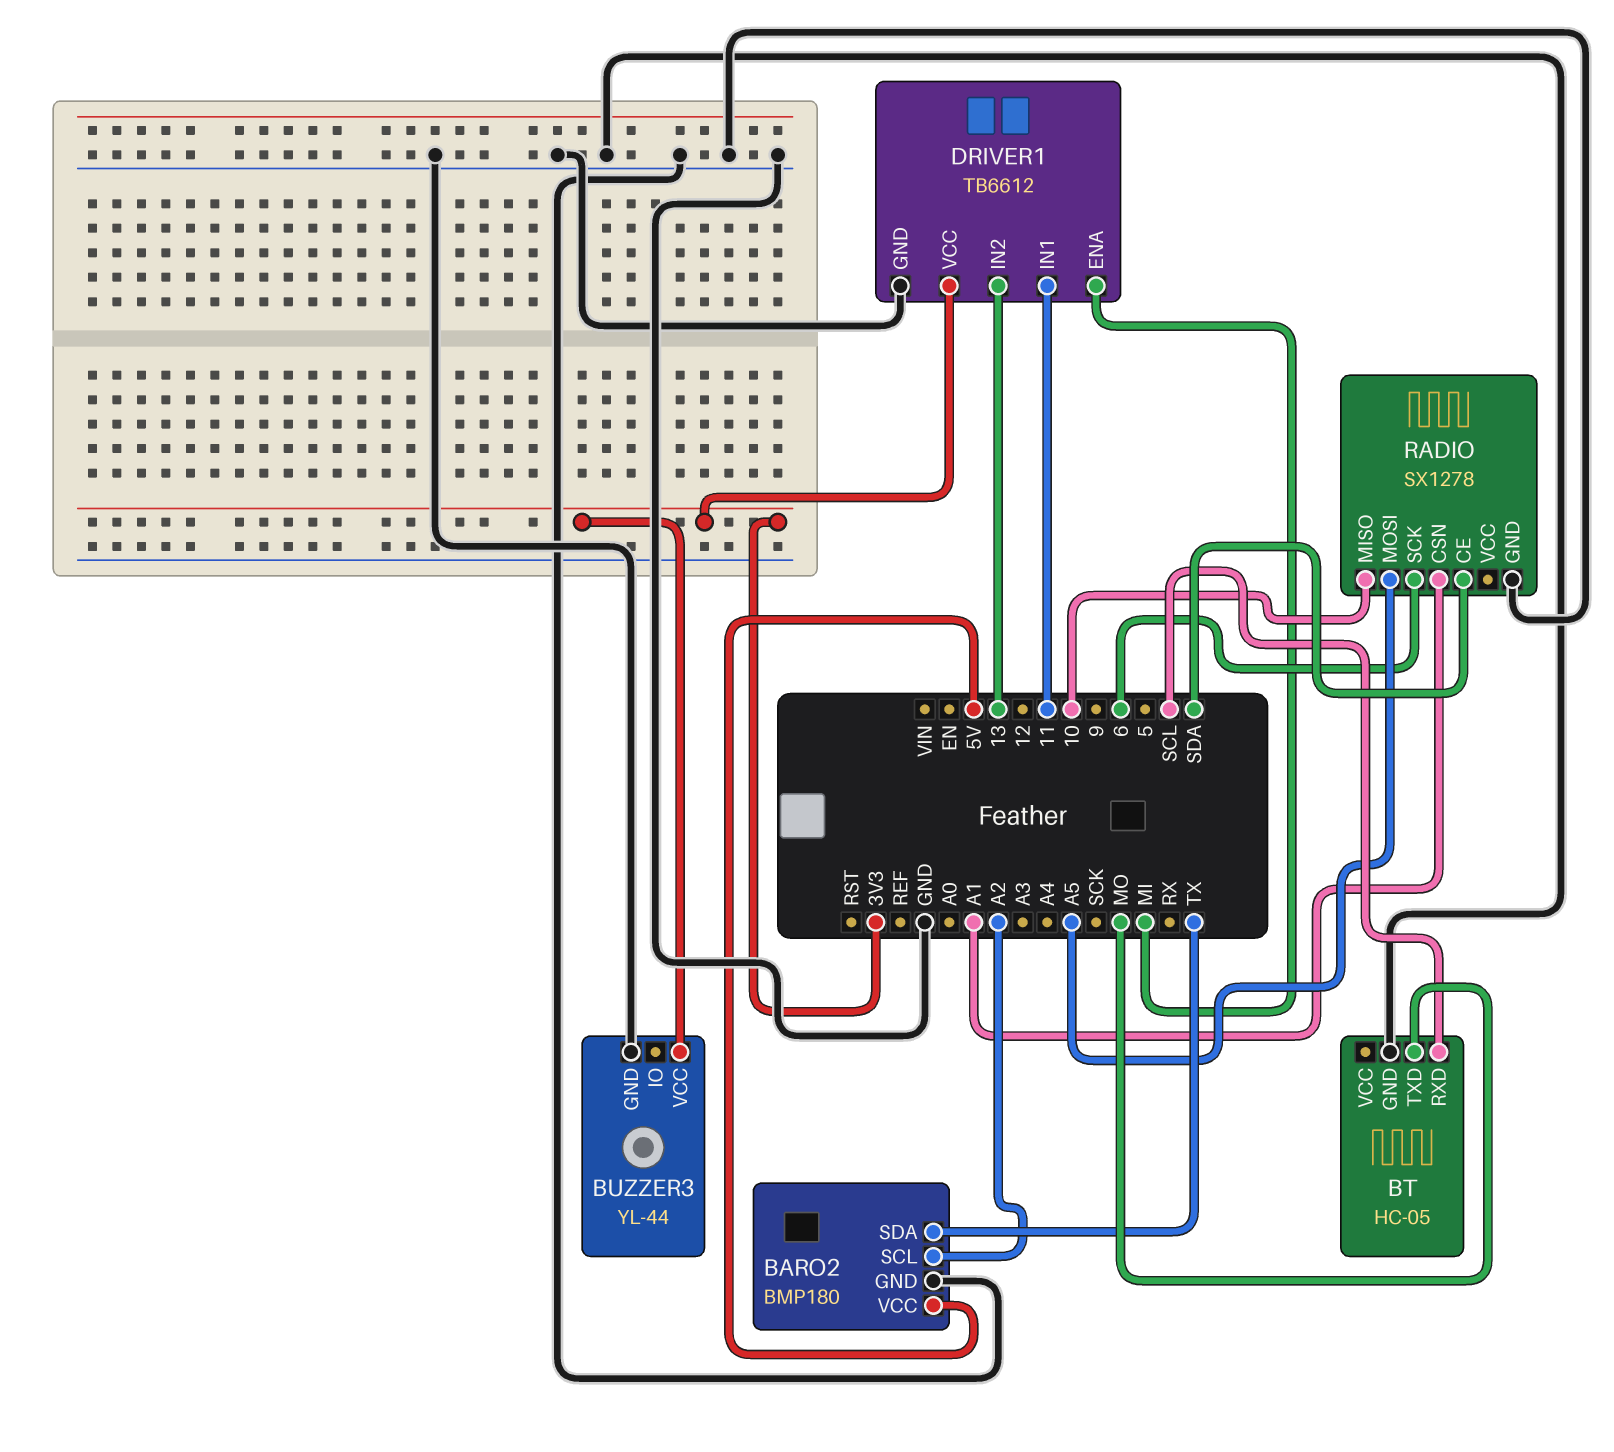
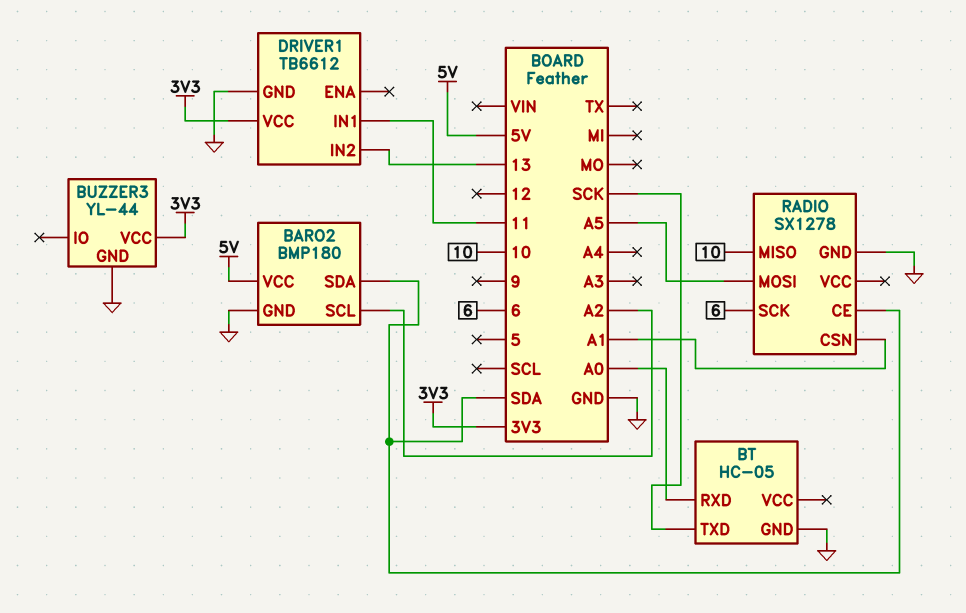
BARO2 pin SDA: TX -> SDA
BT pin RXD: SCL -> A0
BT pin TXD: MO -> SCK
DRIVER1 pin ENA: MI -> none

